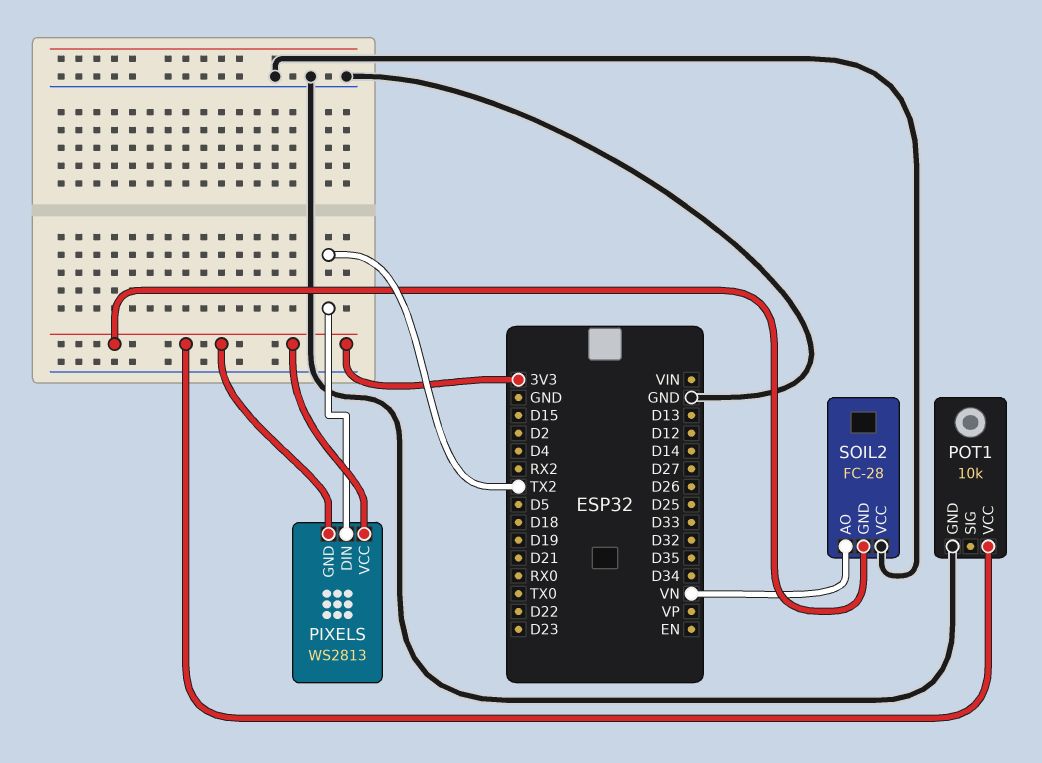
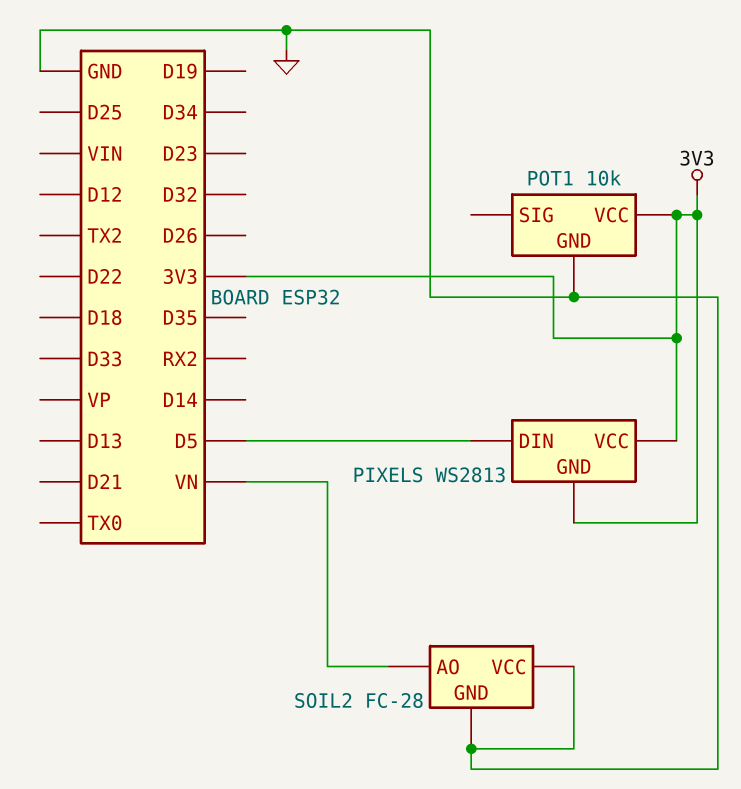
PIXELS pin DIN: TX2 -> D5
SOIL2 pin GND: 3V3 -> GND

